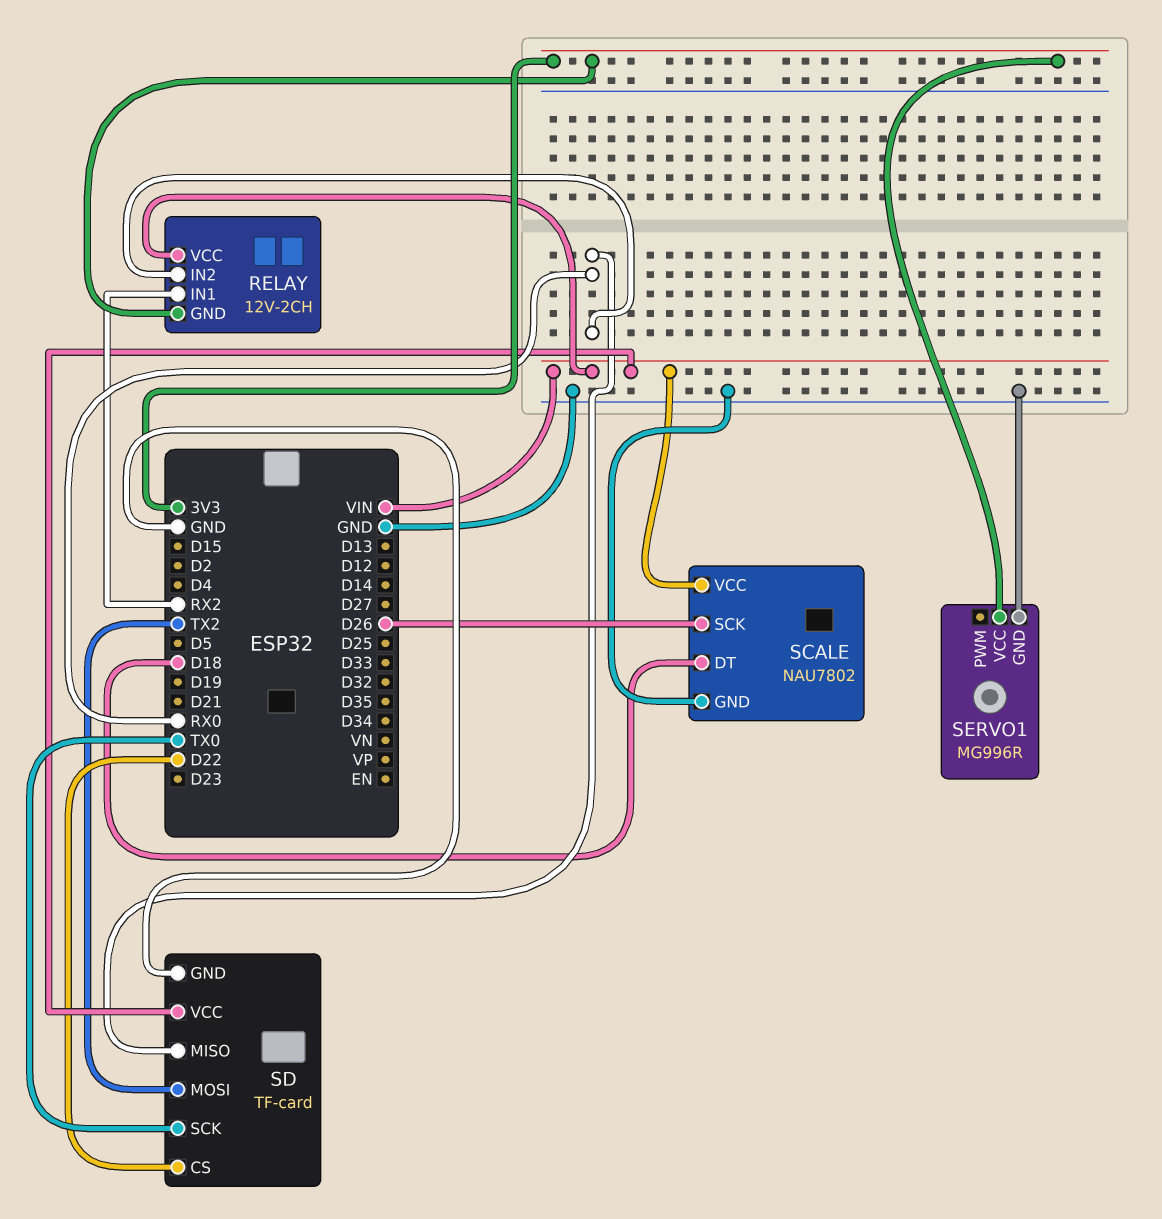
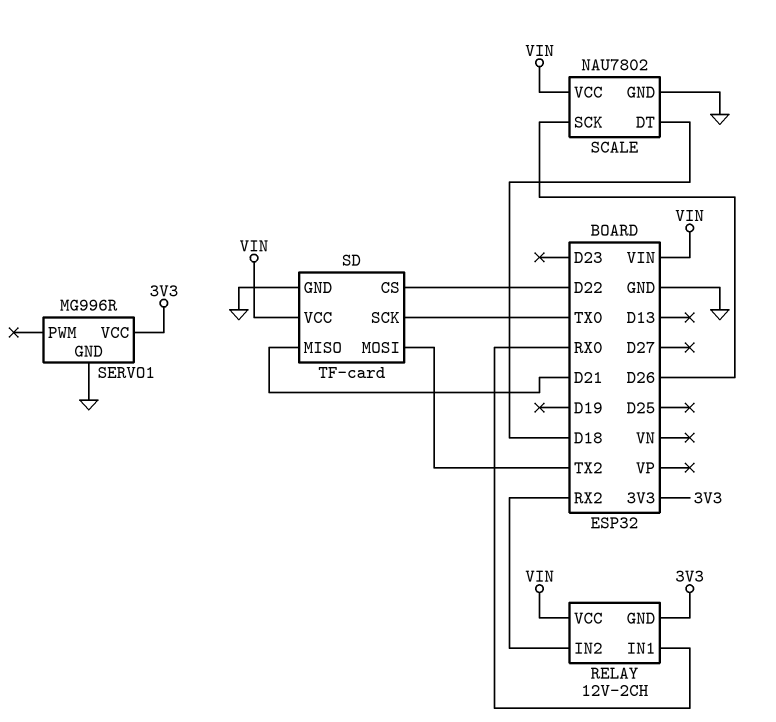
RELAY pin IN1: RX2 -> RX0
RELAY pin IN2: RX0 -> RX2
SD pin MISO: RX0 -> D21

